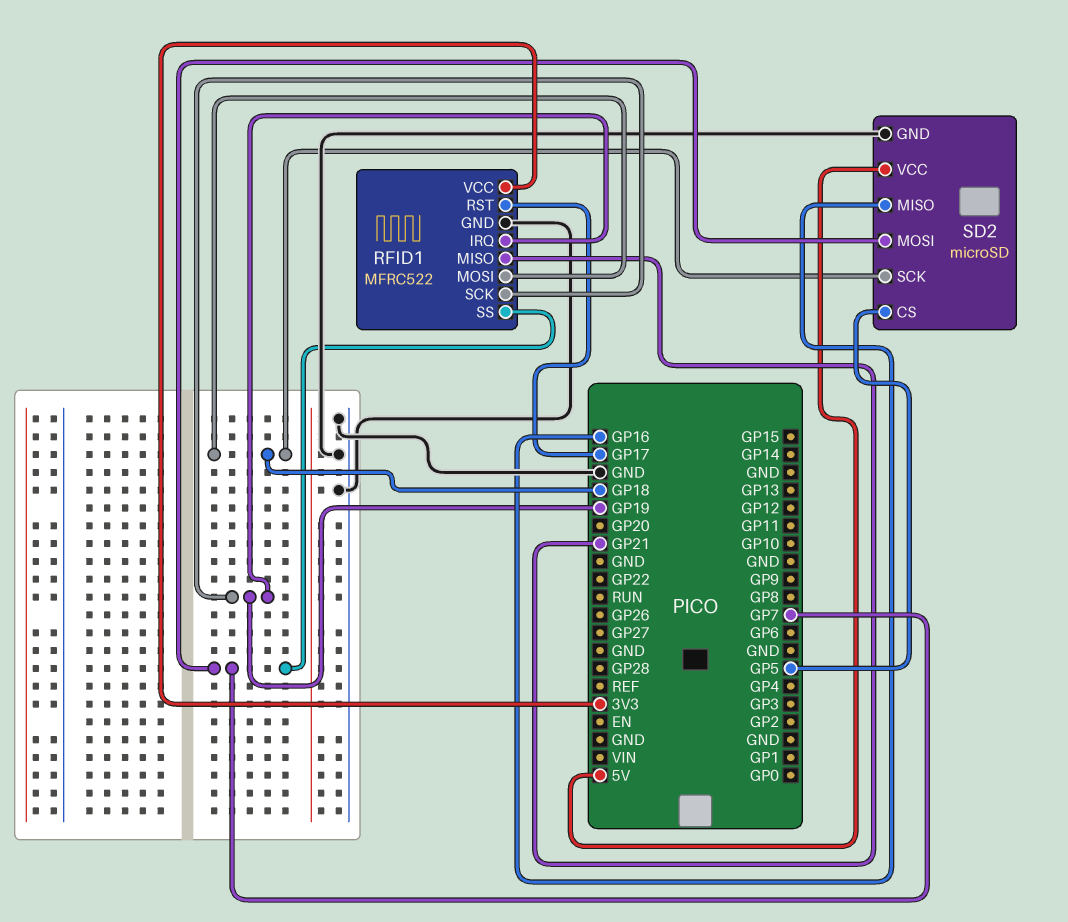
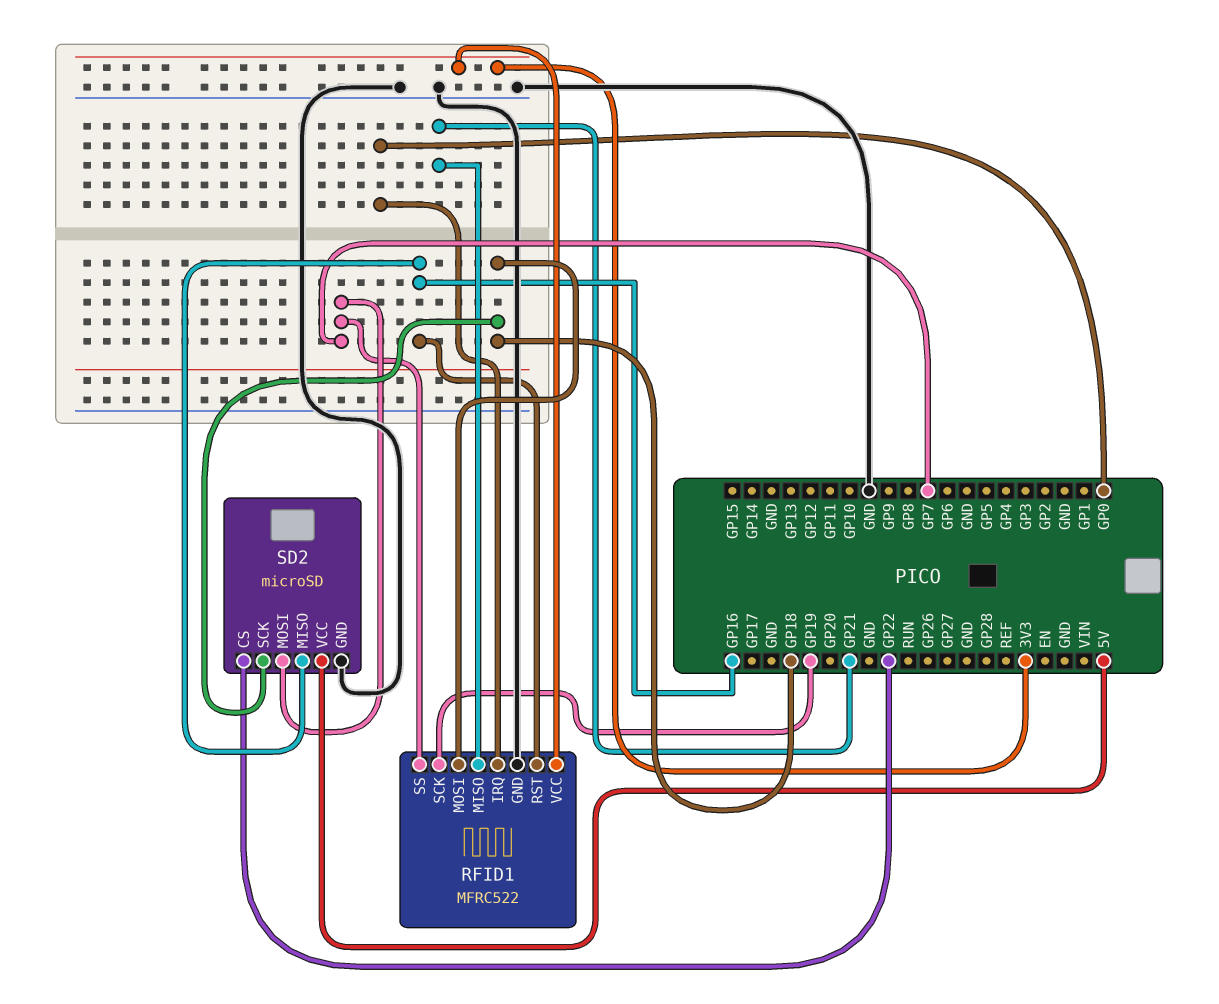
RFID1 pin IRQ: GP19 -> GP0
RFID1 pin RST: GP17 -> GP16
SD2 pin CS: GP5 -> GP22

